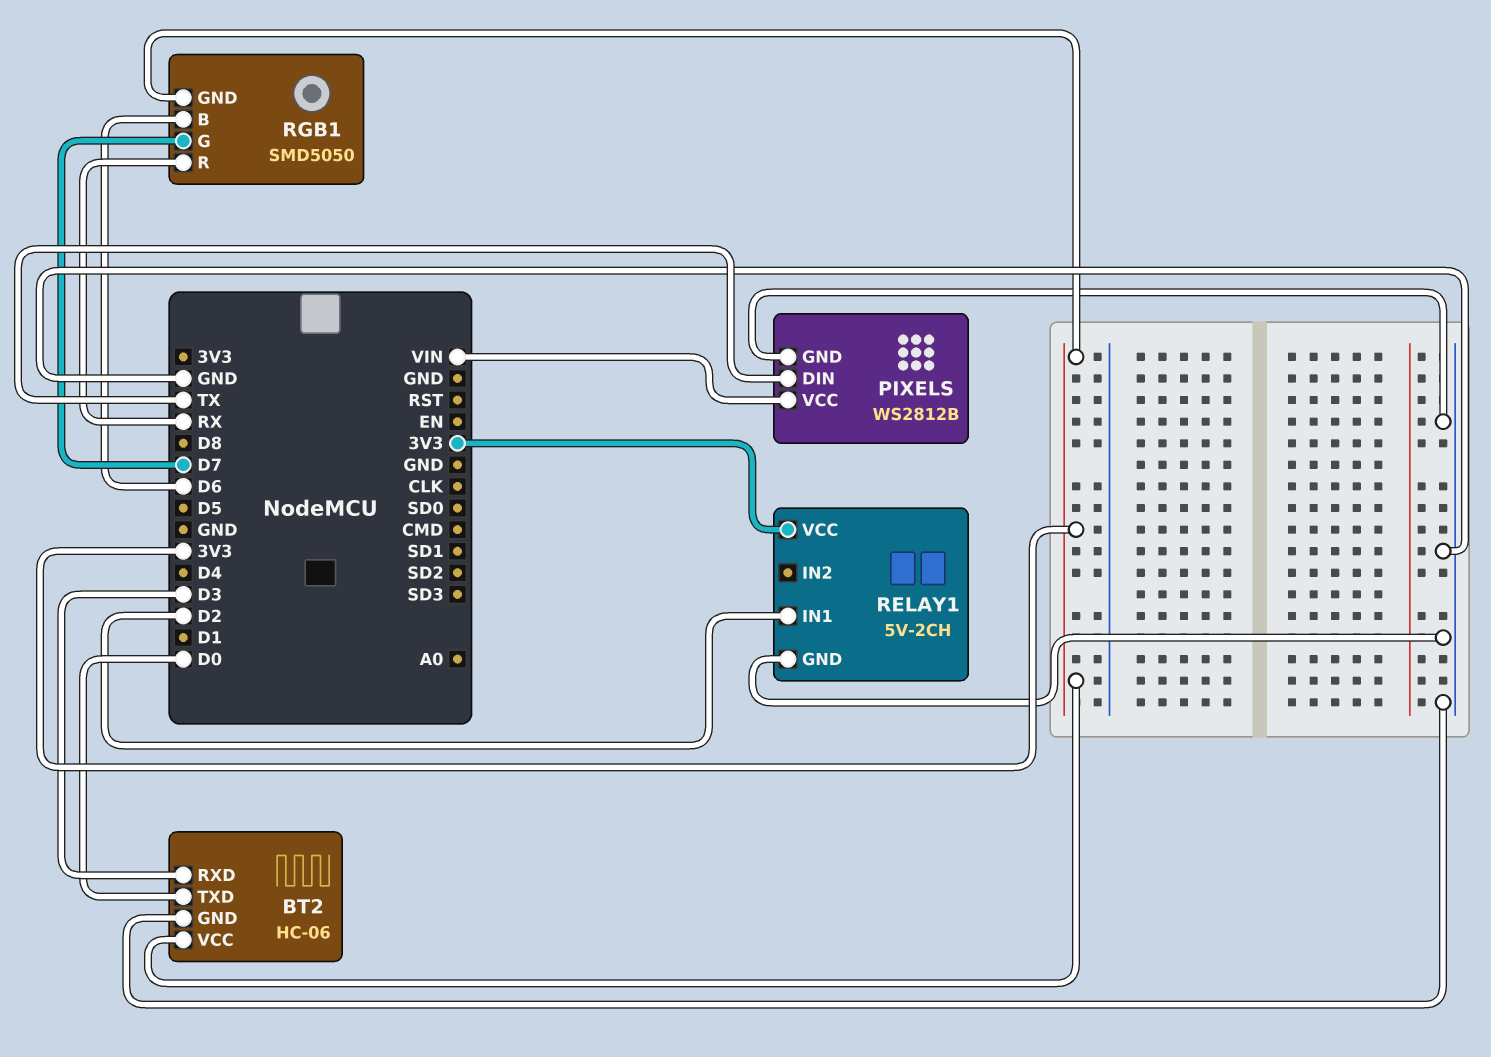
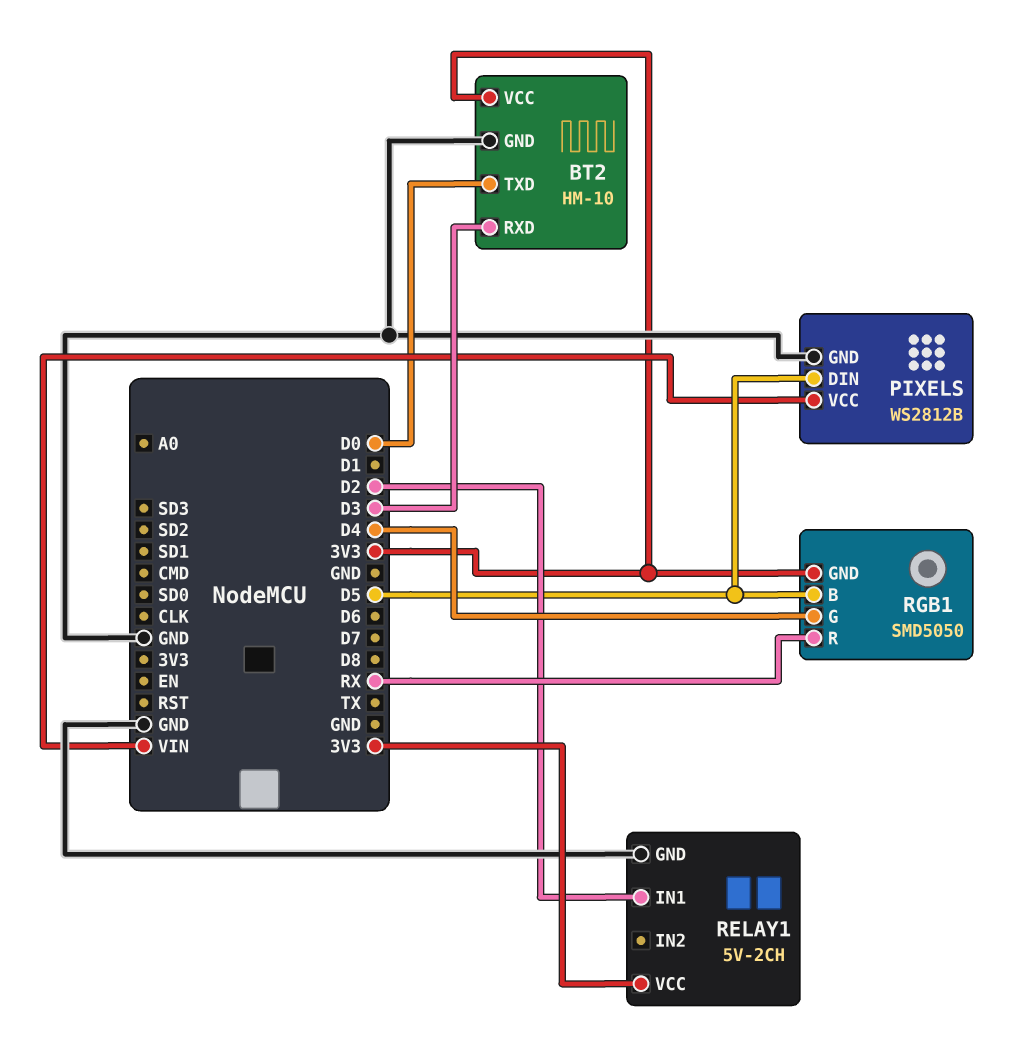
BT2: HC-06 -> HM-10
PIXELS pin DIN: TX -> D5
RGB1 pin B: D6 -> D5
RGB1 pin G: D7 -> D4

